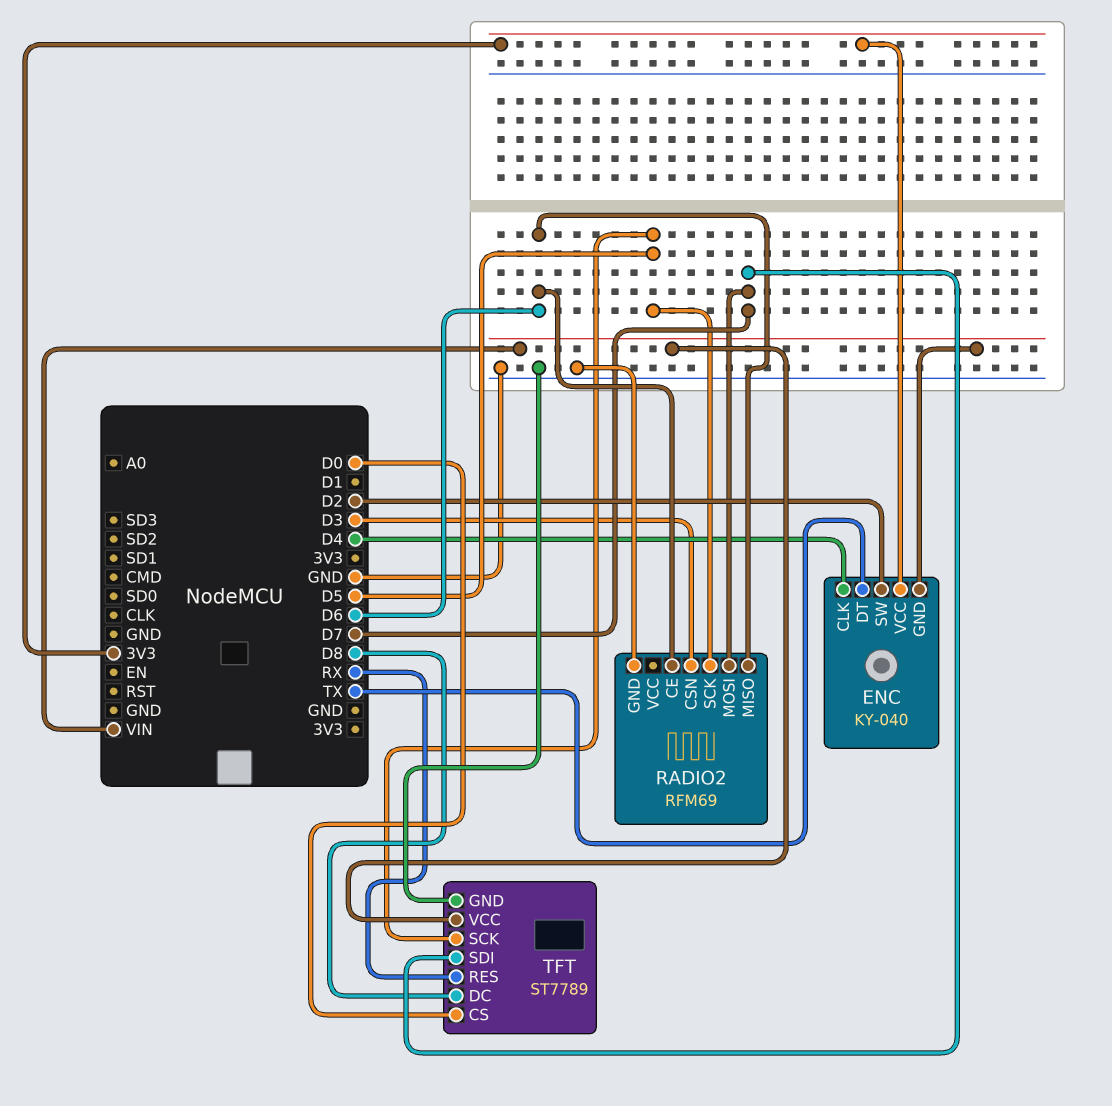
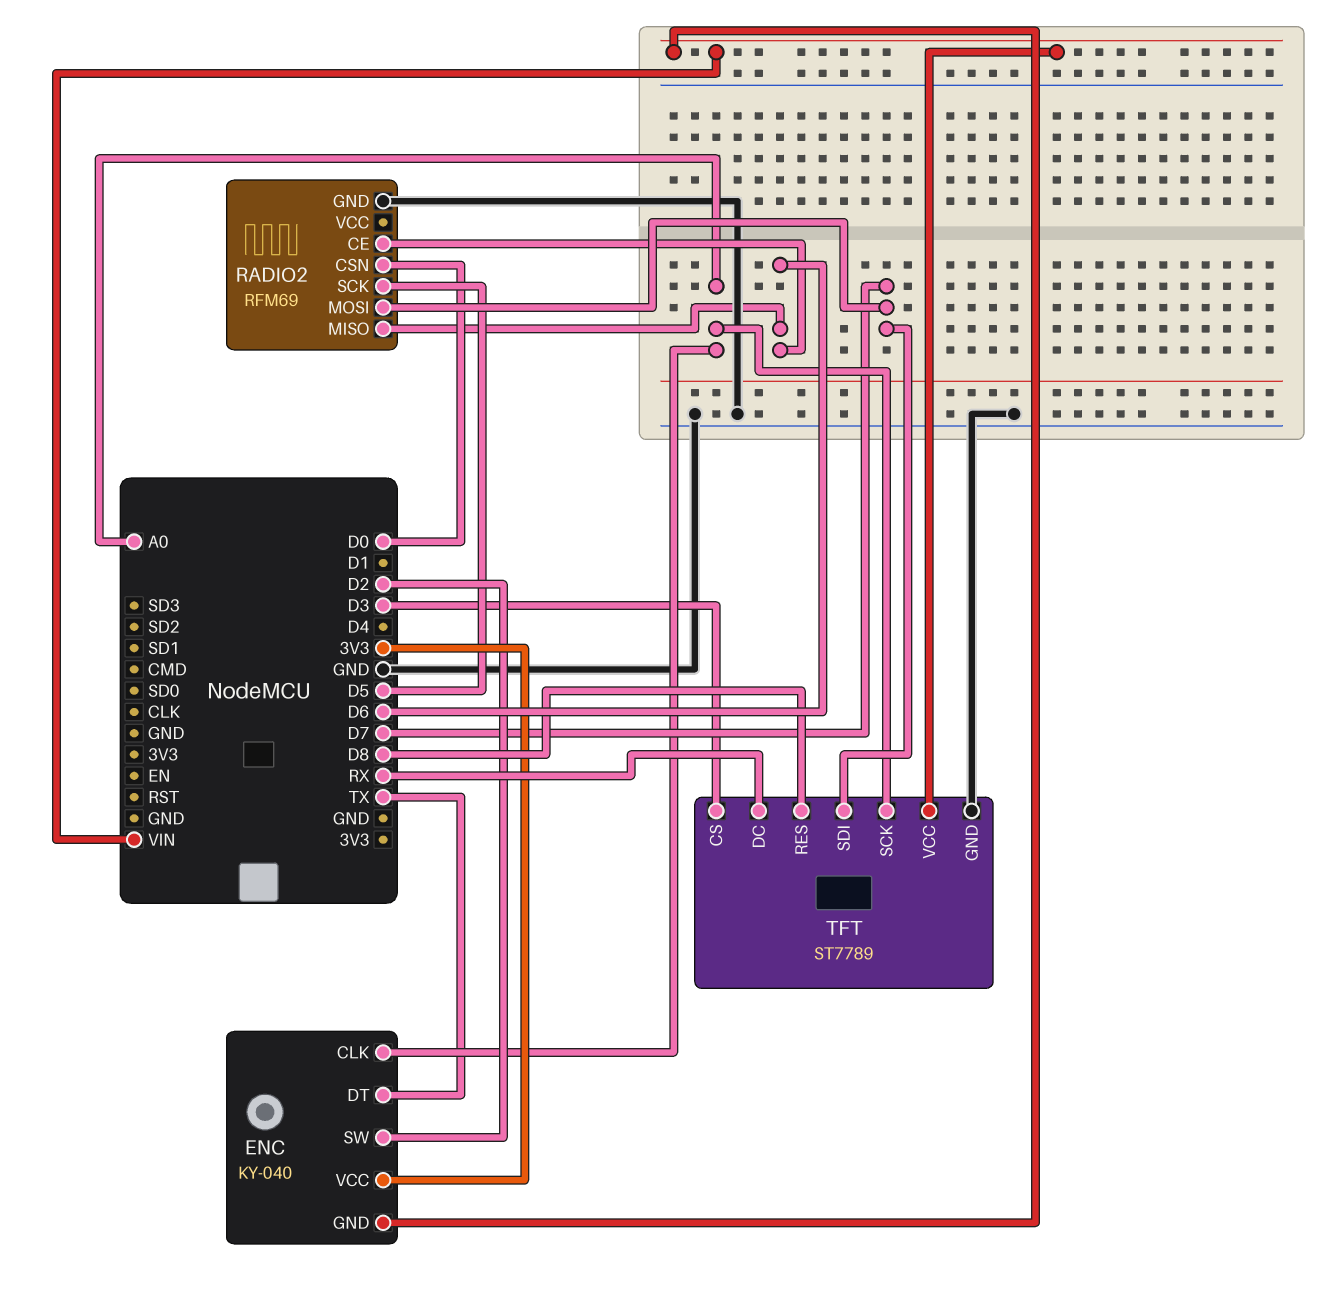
ENC pin CLK: D4 -> A0
RADIO2 pin CSN: D3 -> D0
TFT pin CS: D0 -> D3
TFT pin DC: D8 -> RX
TFT pin RES: RX -> D8
TFT pin SCK: D5 -> A0

